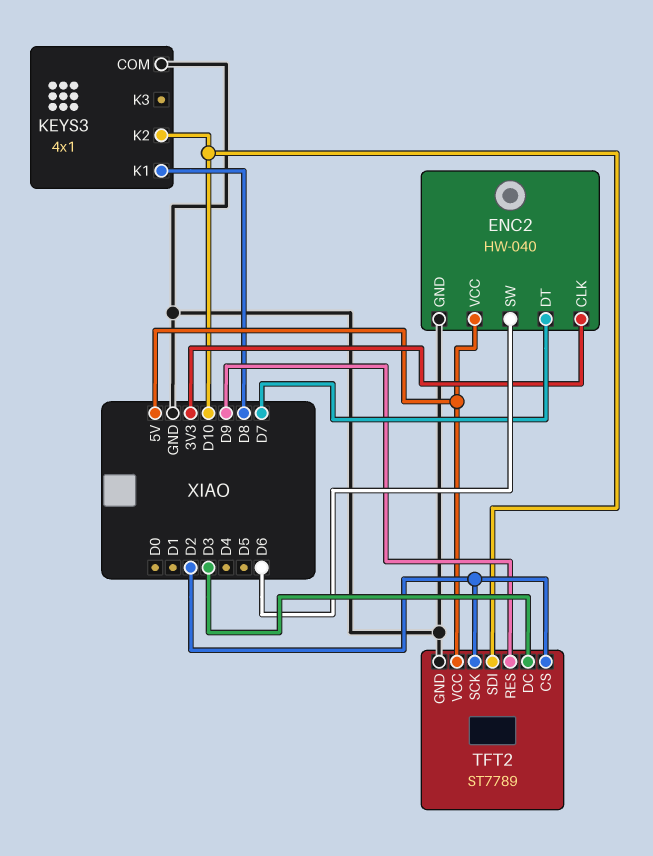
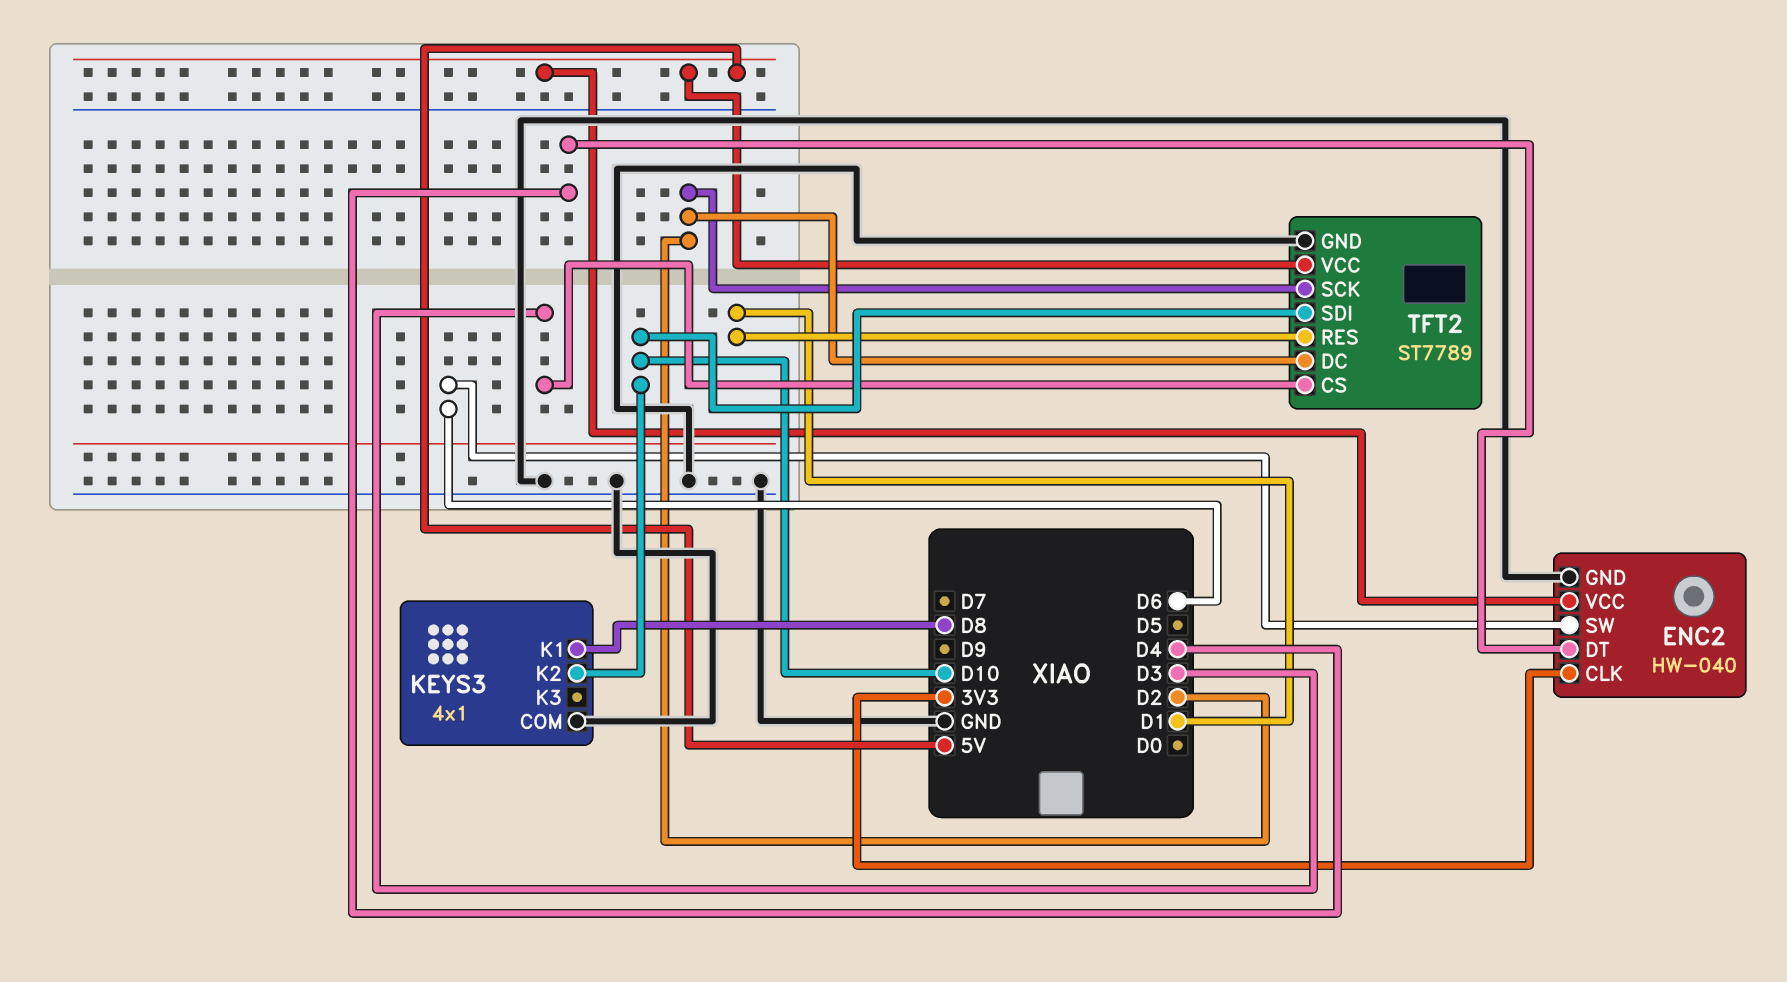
ENC2 pin DT: D7 -> D4
TFT2 pin CS: D2 -> D3
TFT2 pin DC: D3 -> D2
TFT2 pin RES: D9 -> D1

